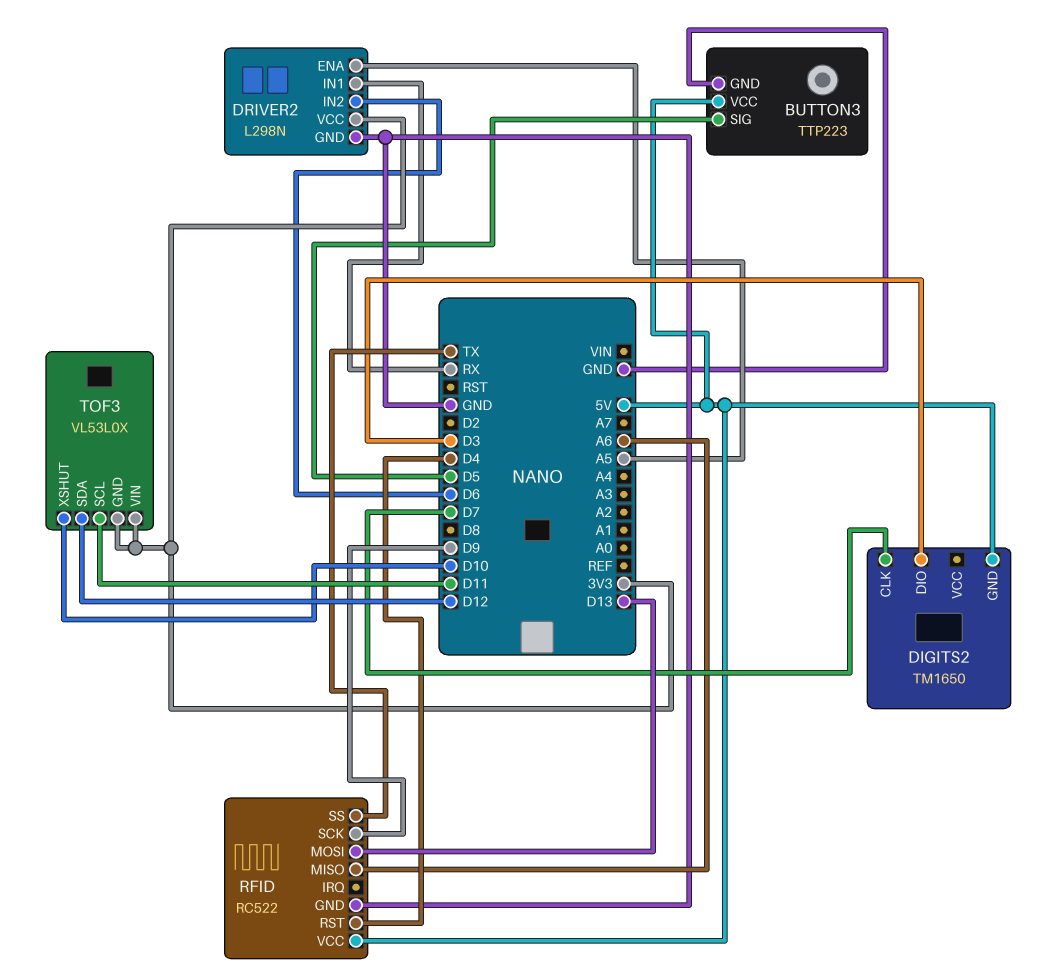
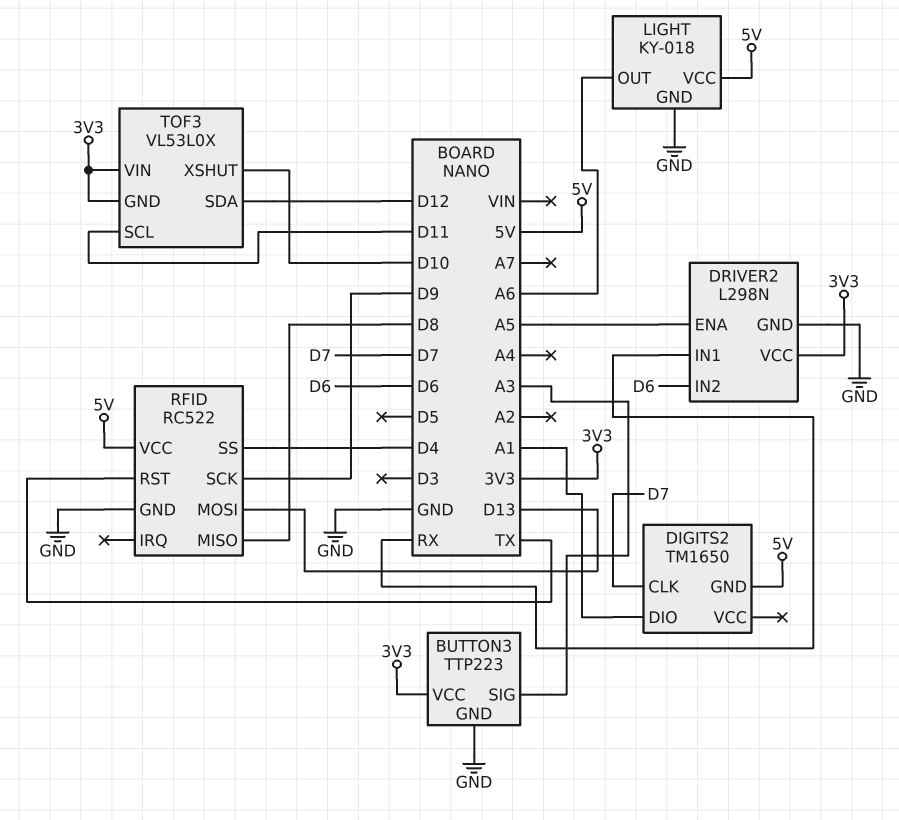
BUTTON3 pin SIG: D5 -> A3
BUTTON3 pin VCC: 5V -> 3V3
DIGITS2 pin DIO: D3 -> A1
LIGHT: none -> KY-018
LIGHT pin GND: none -> GND
LIGHT pin OUT: none -> A6
LIGHT pin VCC: none -> 5V
RFID pin MISO: A6 -> D8
RFID pin RST: D4 -> TX
RFID pin SS: TX -> D4

